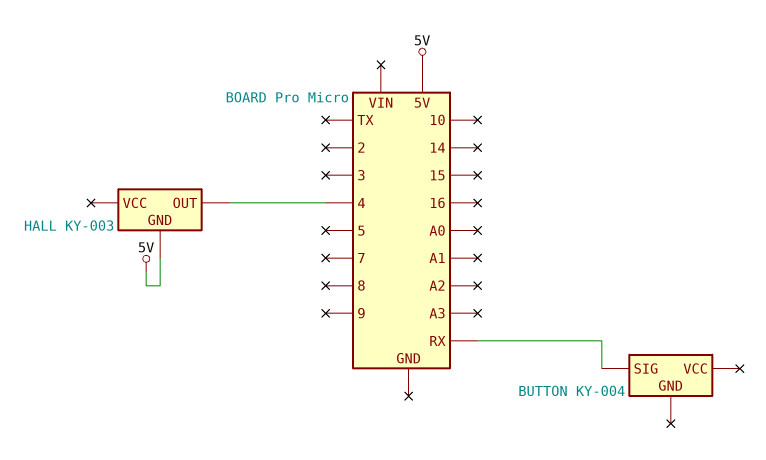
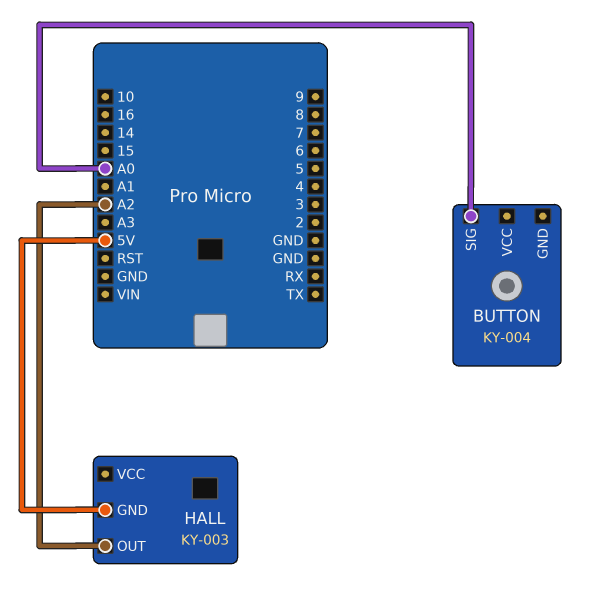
BUTTON pin SIG: RX -> A0
HALL pin OUT: 4 -> A2

